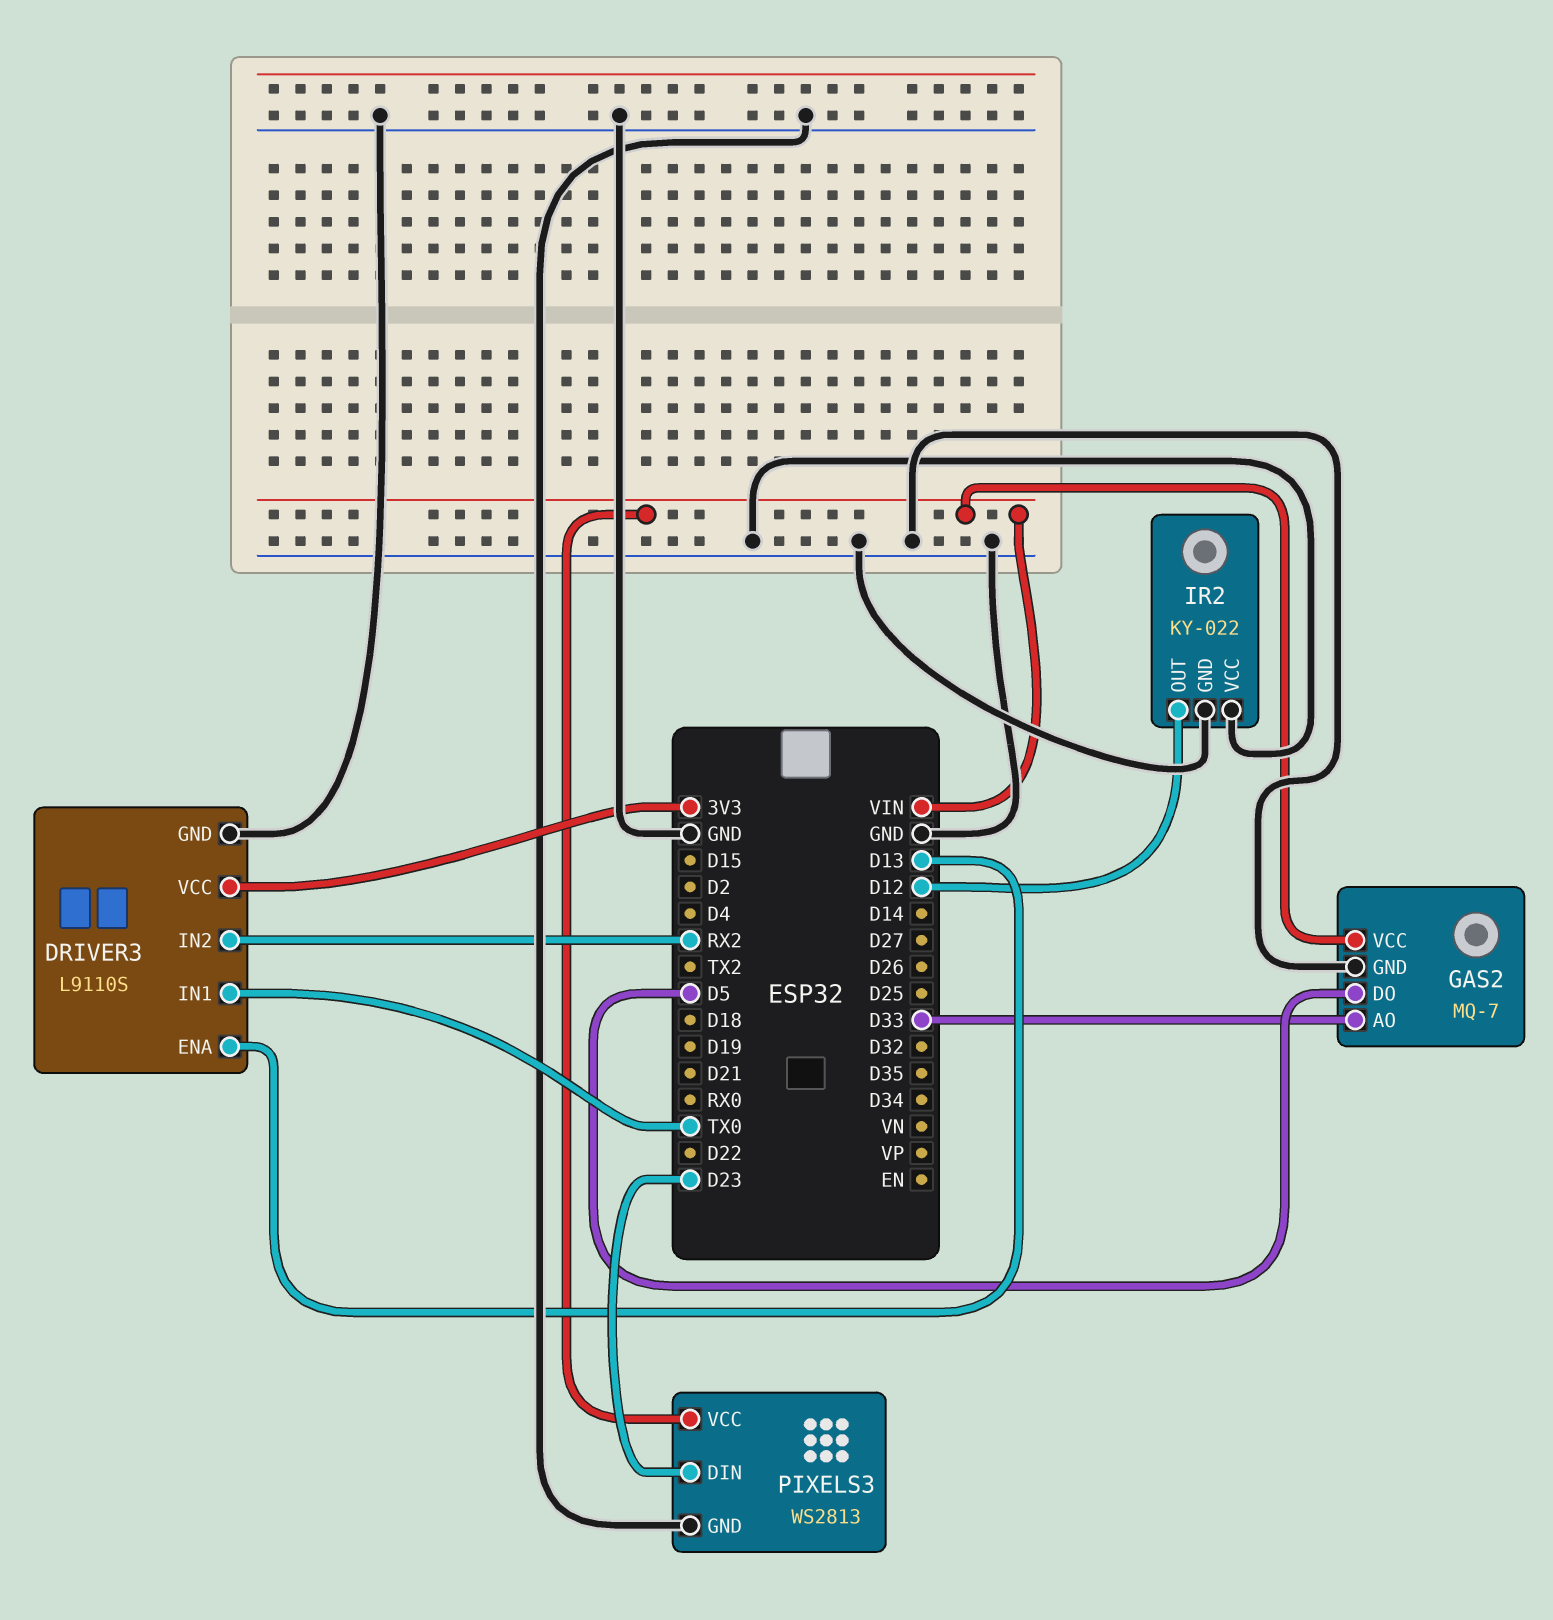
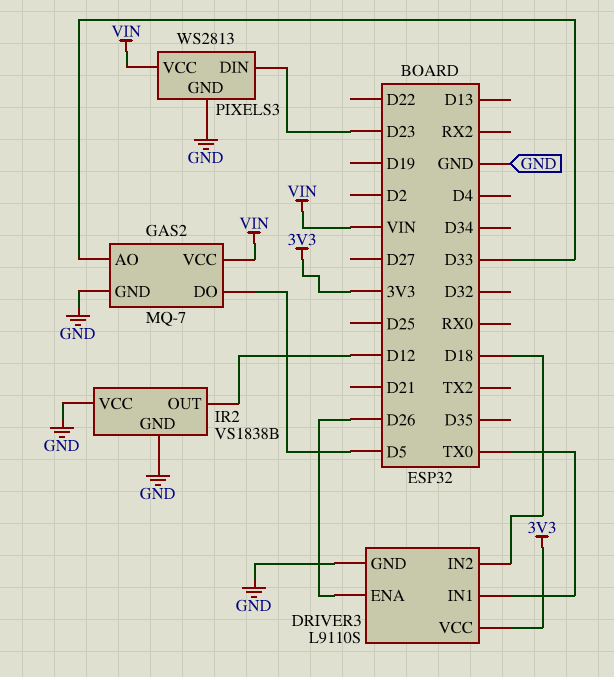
DRIVER3 pin ENA: D13 -> D26
DRIVER3 pin IN2: RX2 -> D18
IR2: KY-022 -> VS1838B

